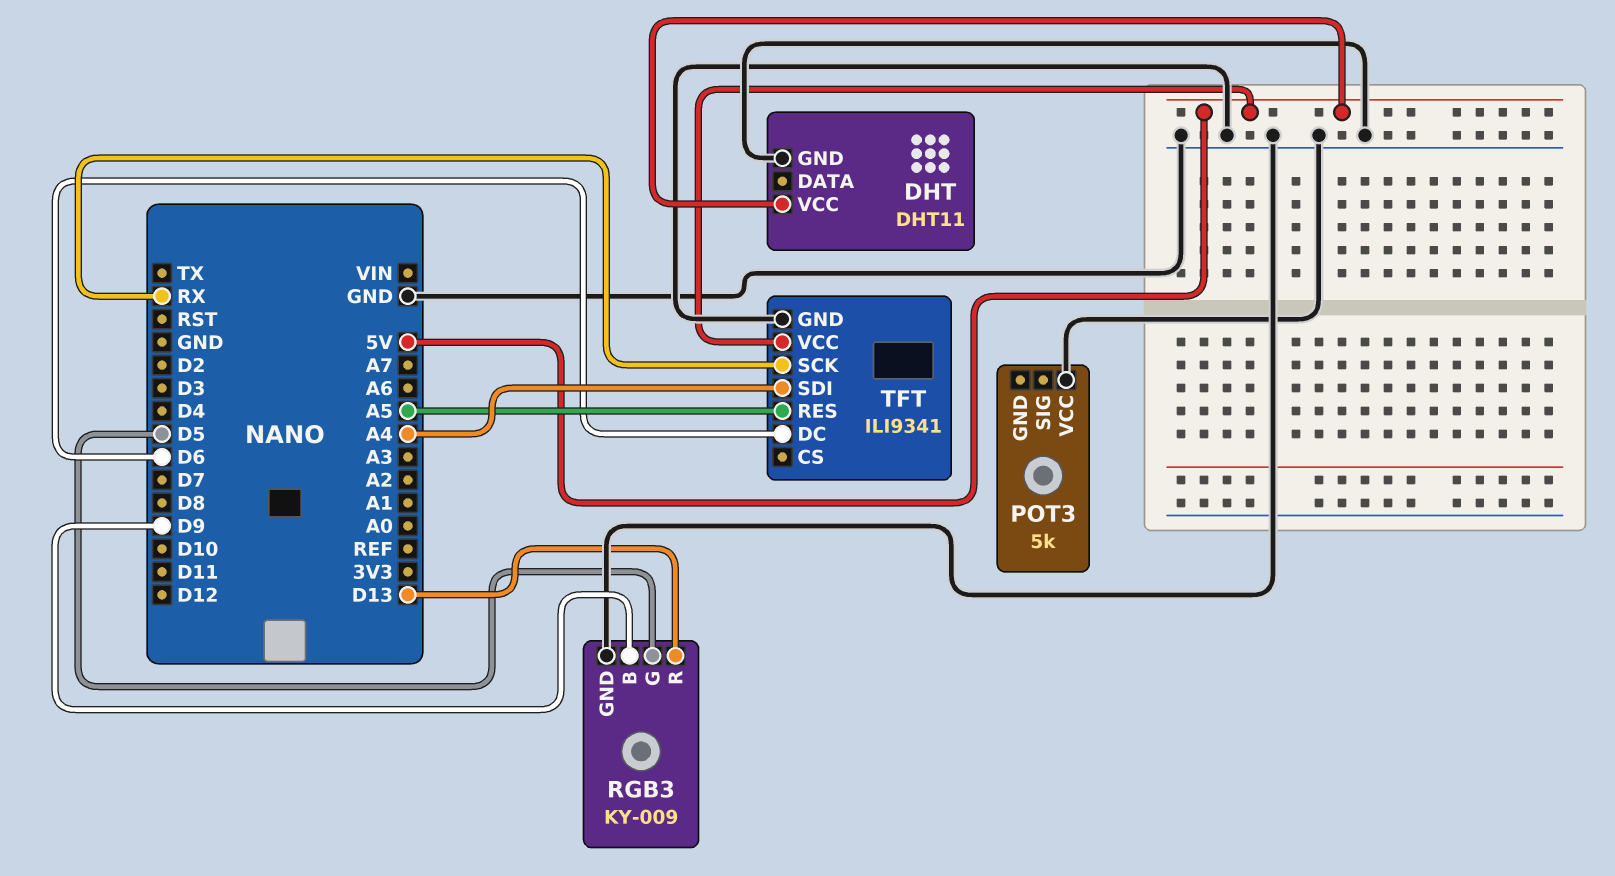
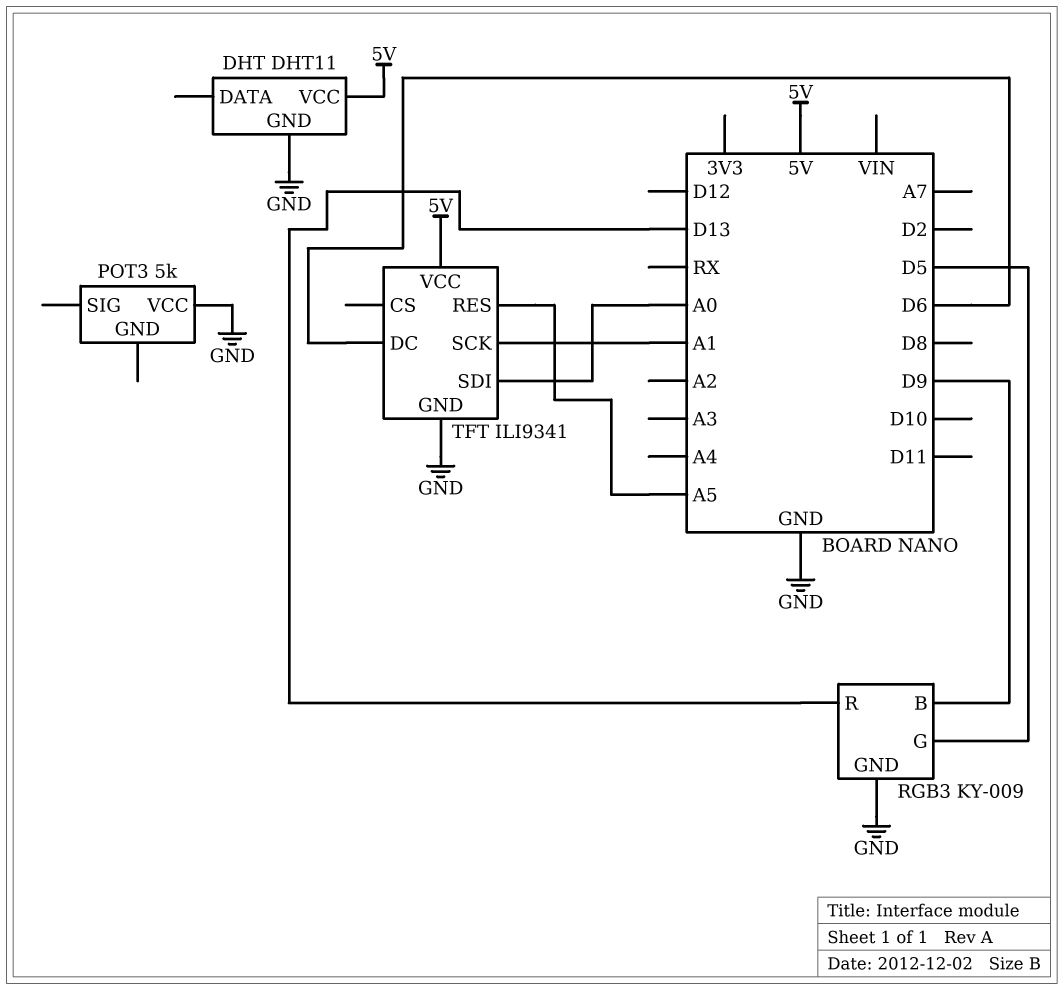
TFT pin SCK: RX -> A1
TFT pin SDI: A4 -> A0

